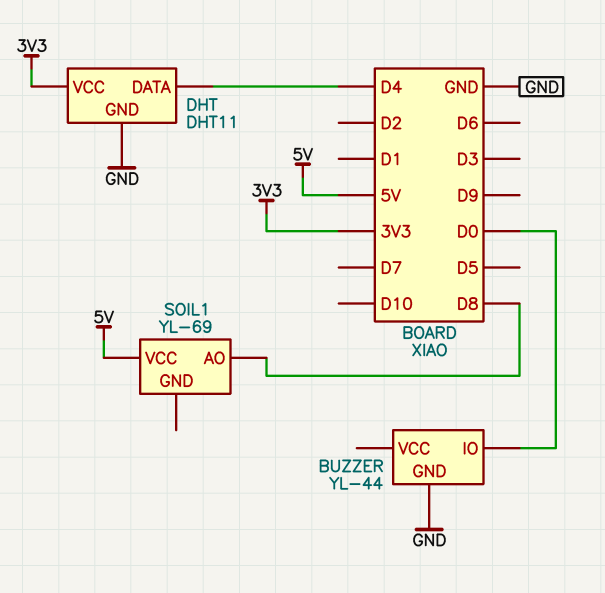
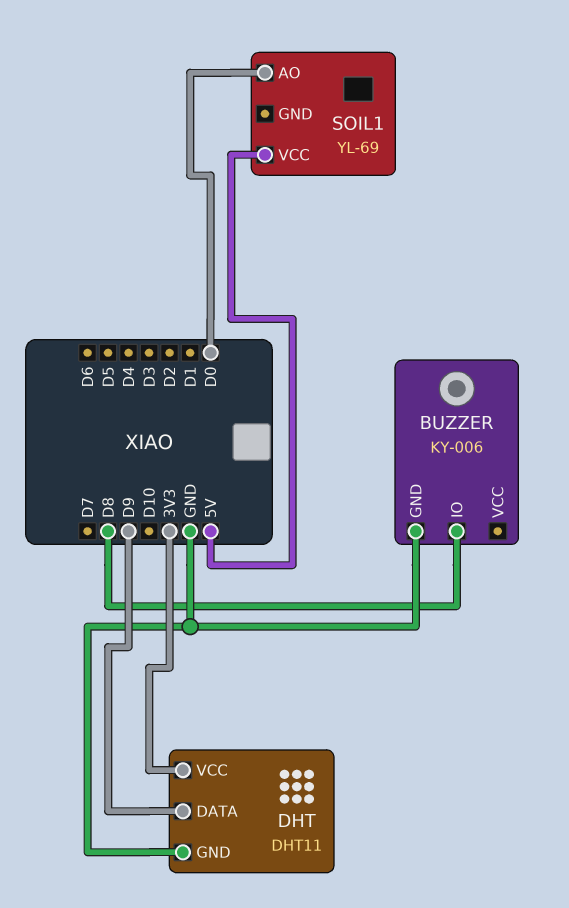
BUZZER: YL-44 -> KY-006
BUZZER pin IO: D0 -> D8
DHT pin DATA: D4 -> D9
SOIL1 pin AO: D8 -> D0

